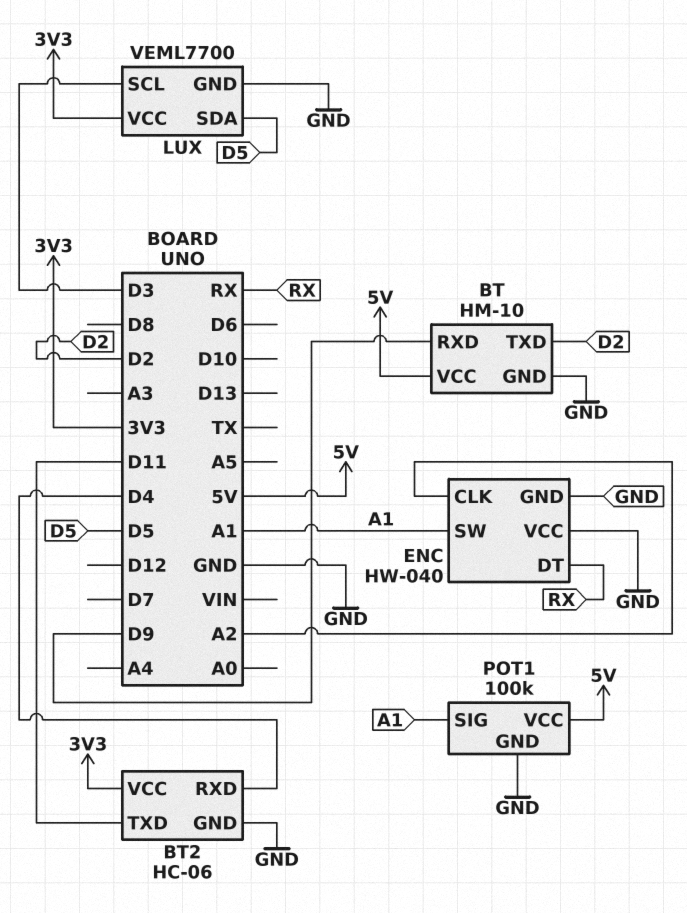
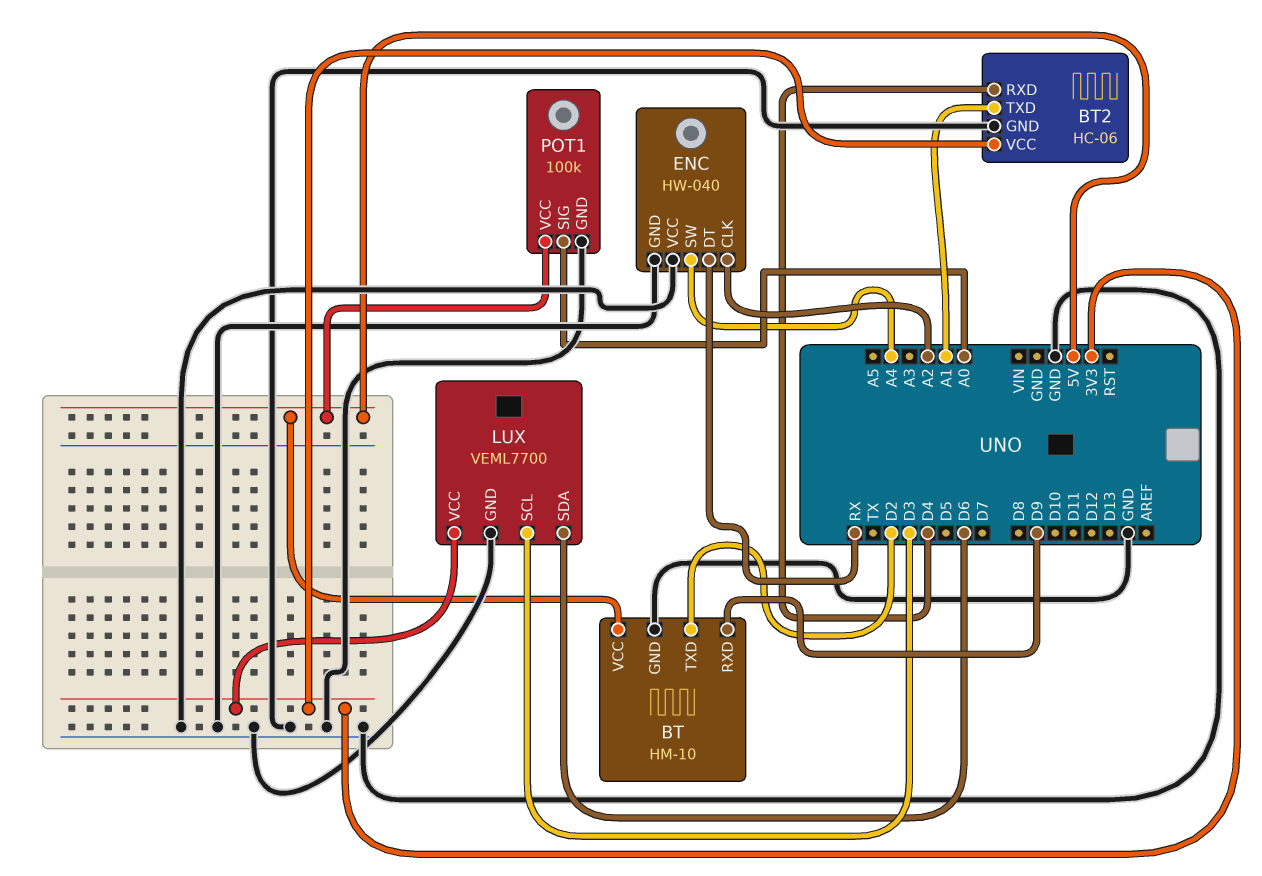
BT2 pin TXD: D11 -> A1
ENC pin SW: A1 -> A4
LUX pin SDA: D5 -> D6
POT1 pin SIG: A1 -> A0

